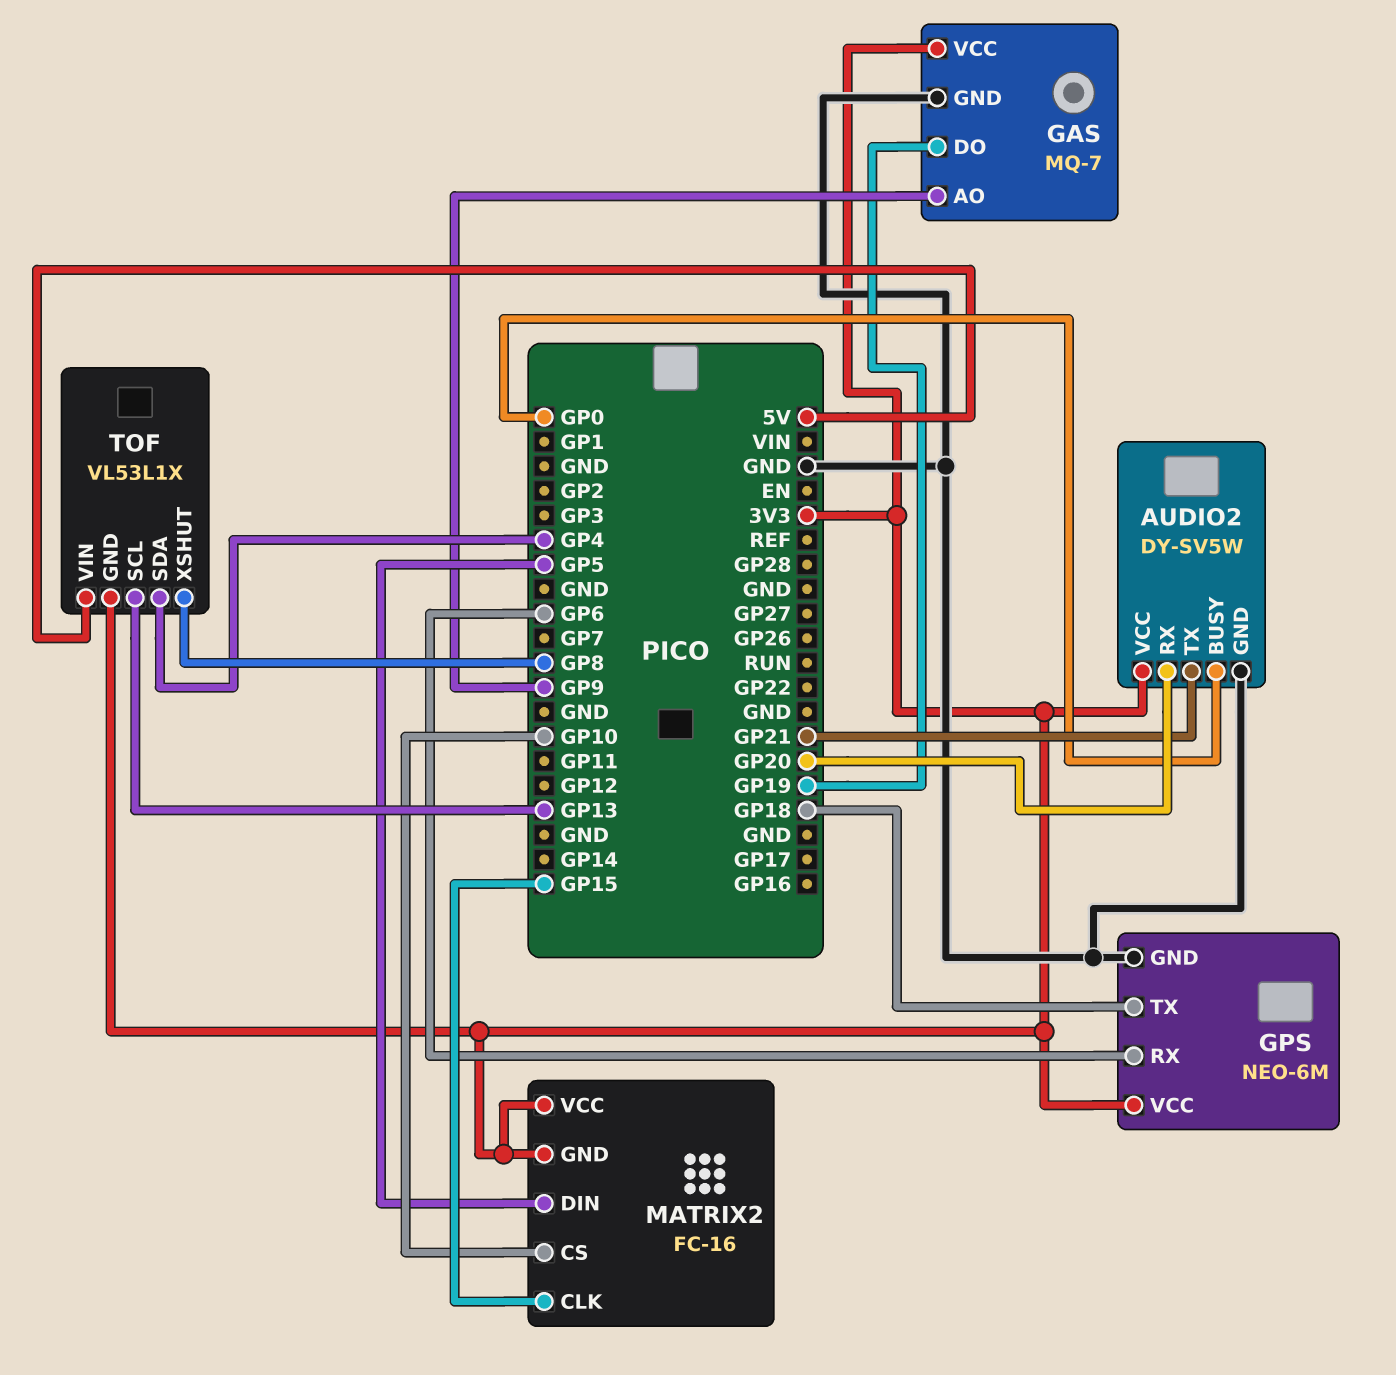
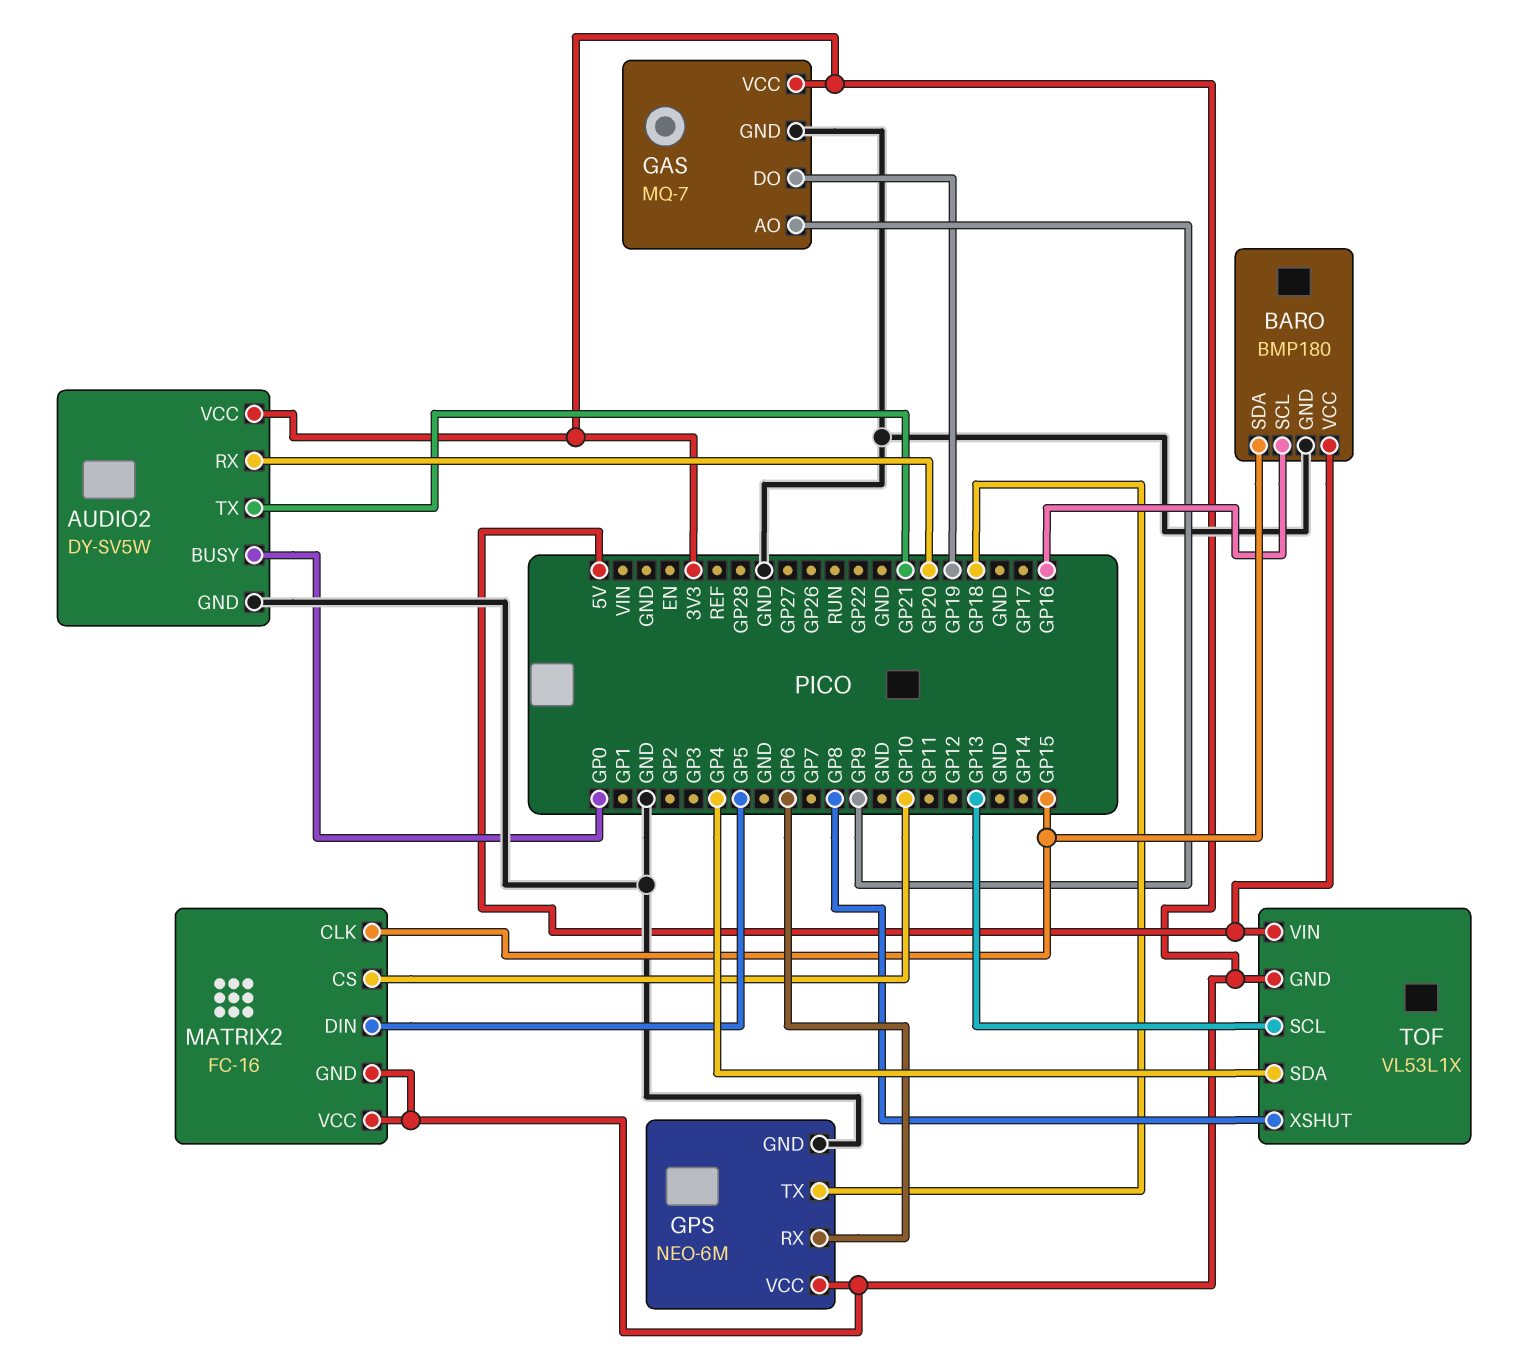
BARO: none -> BMP180
BARO pin GND: none -> GND
BARO pin SCL: none -> GP16
BARO pin SDA: none -> GP15
BARO pin VCC: none -> 5V

